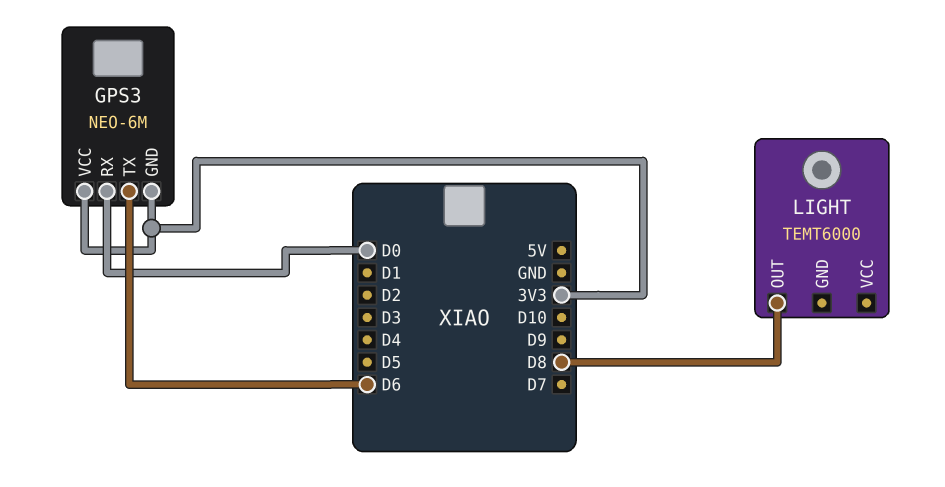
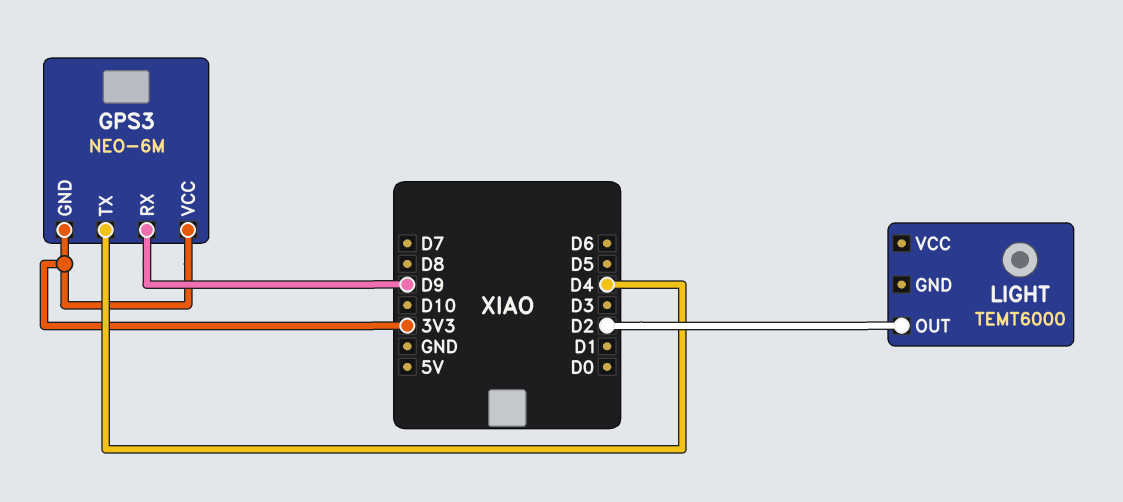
GPS3 pin RX: D0 -> D9
GPS3 pin TX: D6 -> D4
LIGHT pin OUT: D8 -> D2

